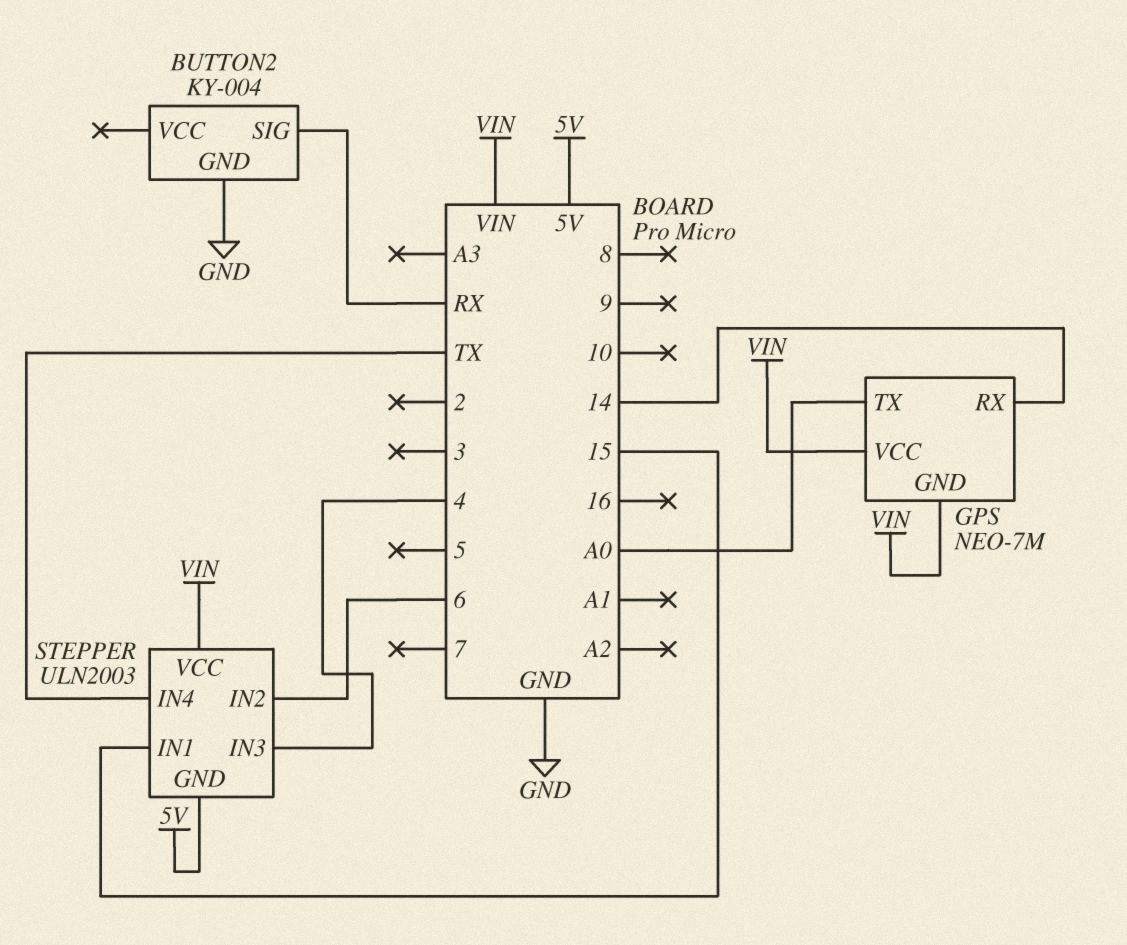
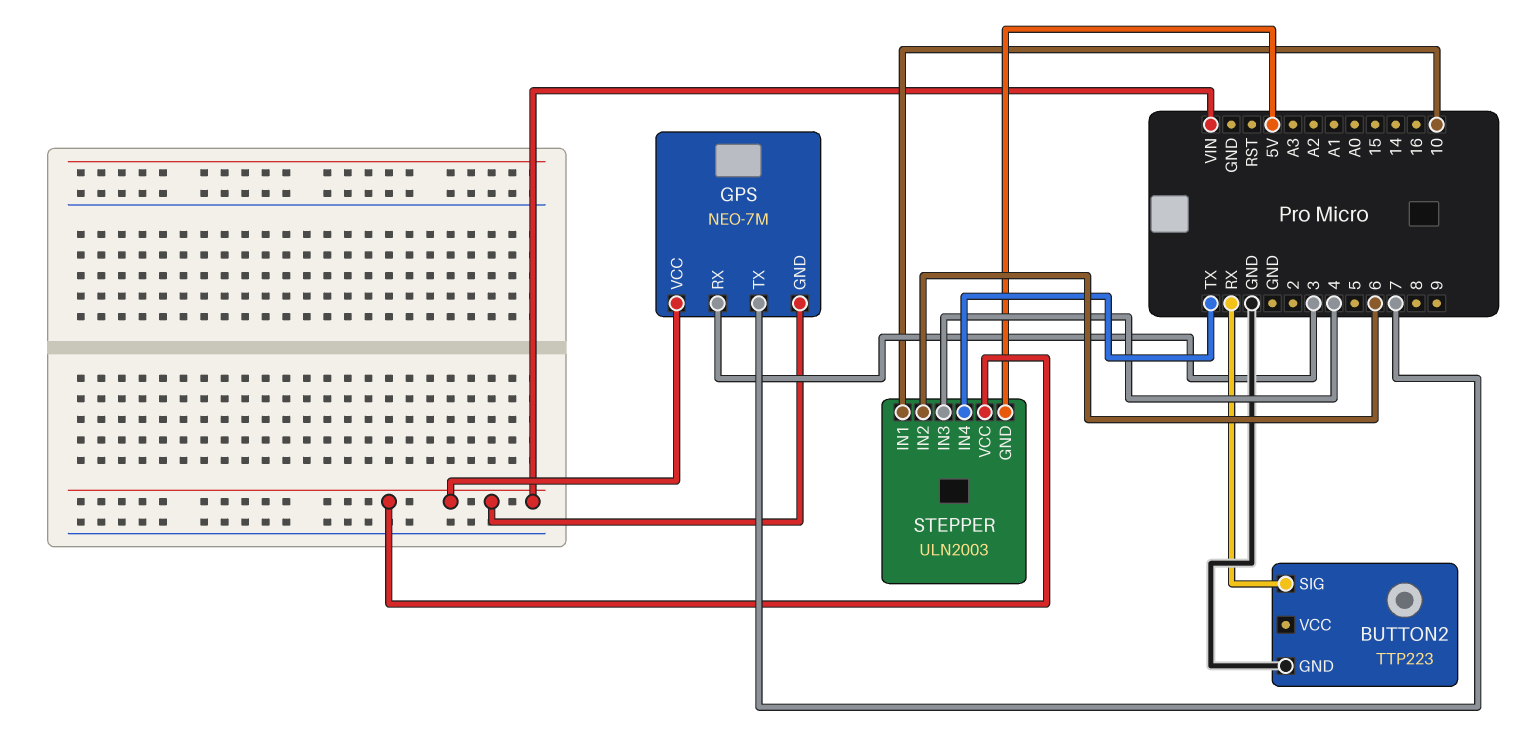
BUTTON2: KY-004 -> TTP223
GPS pin RX: 14 -> 3
GPS pin TX: A0 -> 7
STEPPER pin IN1: 15 -> 10

